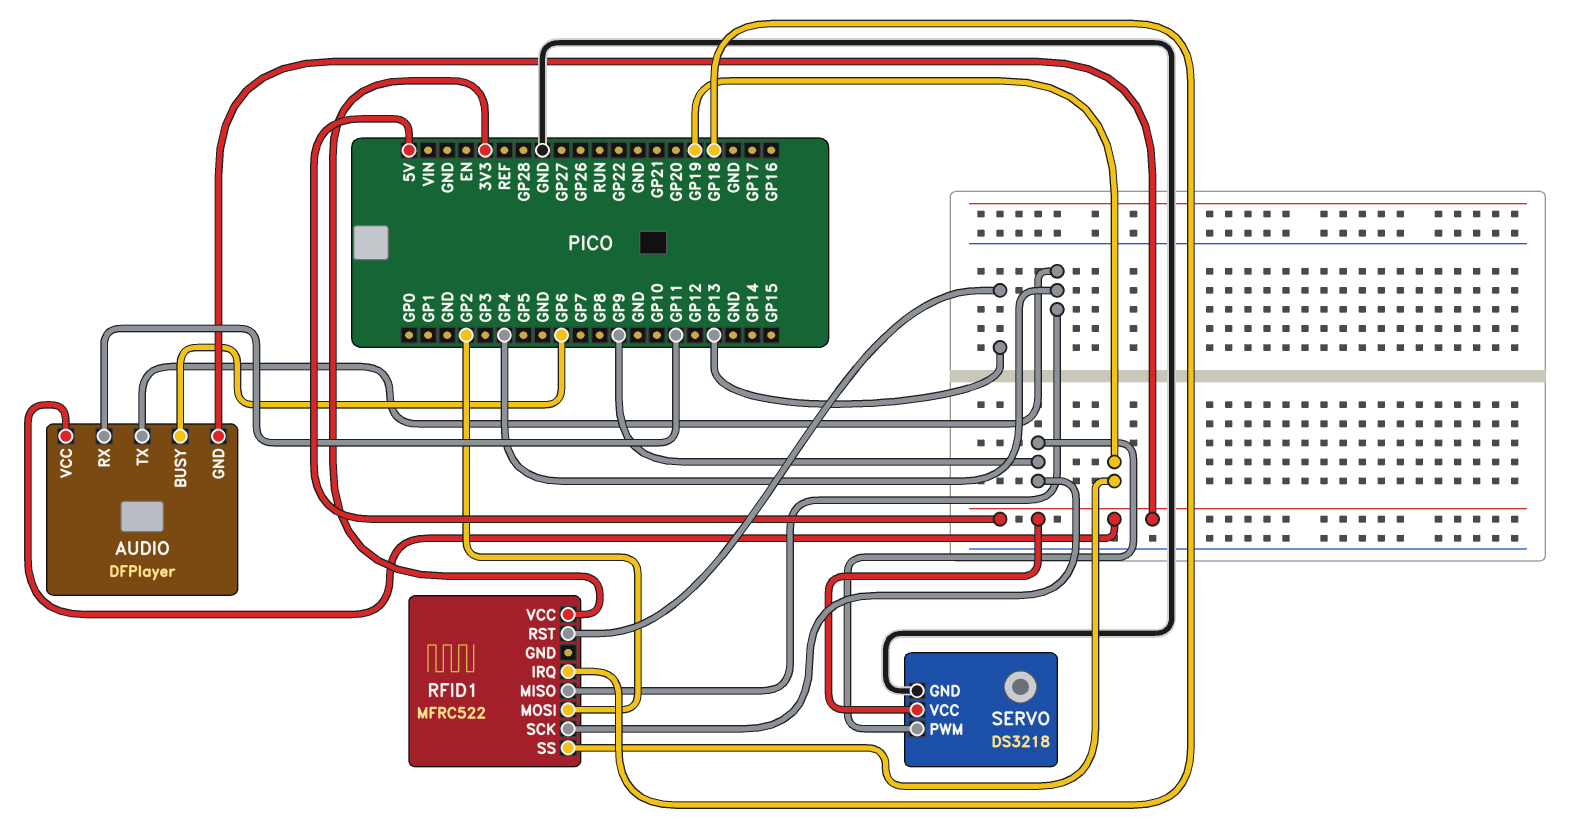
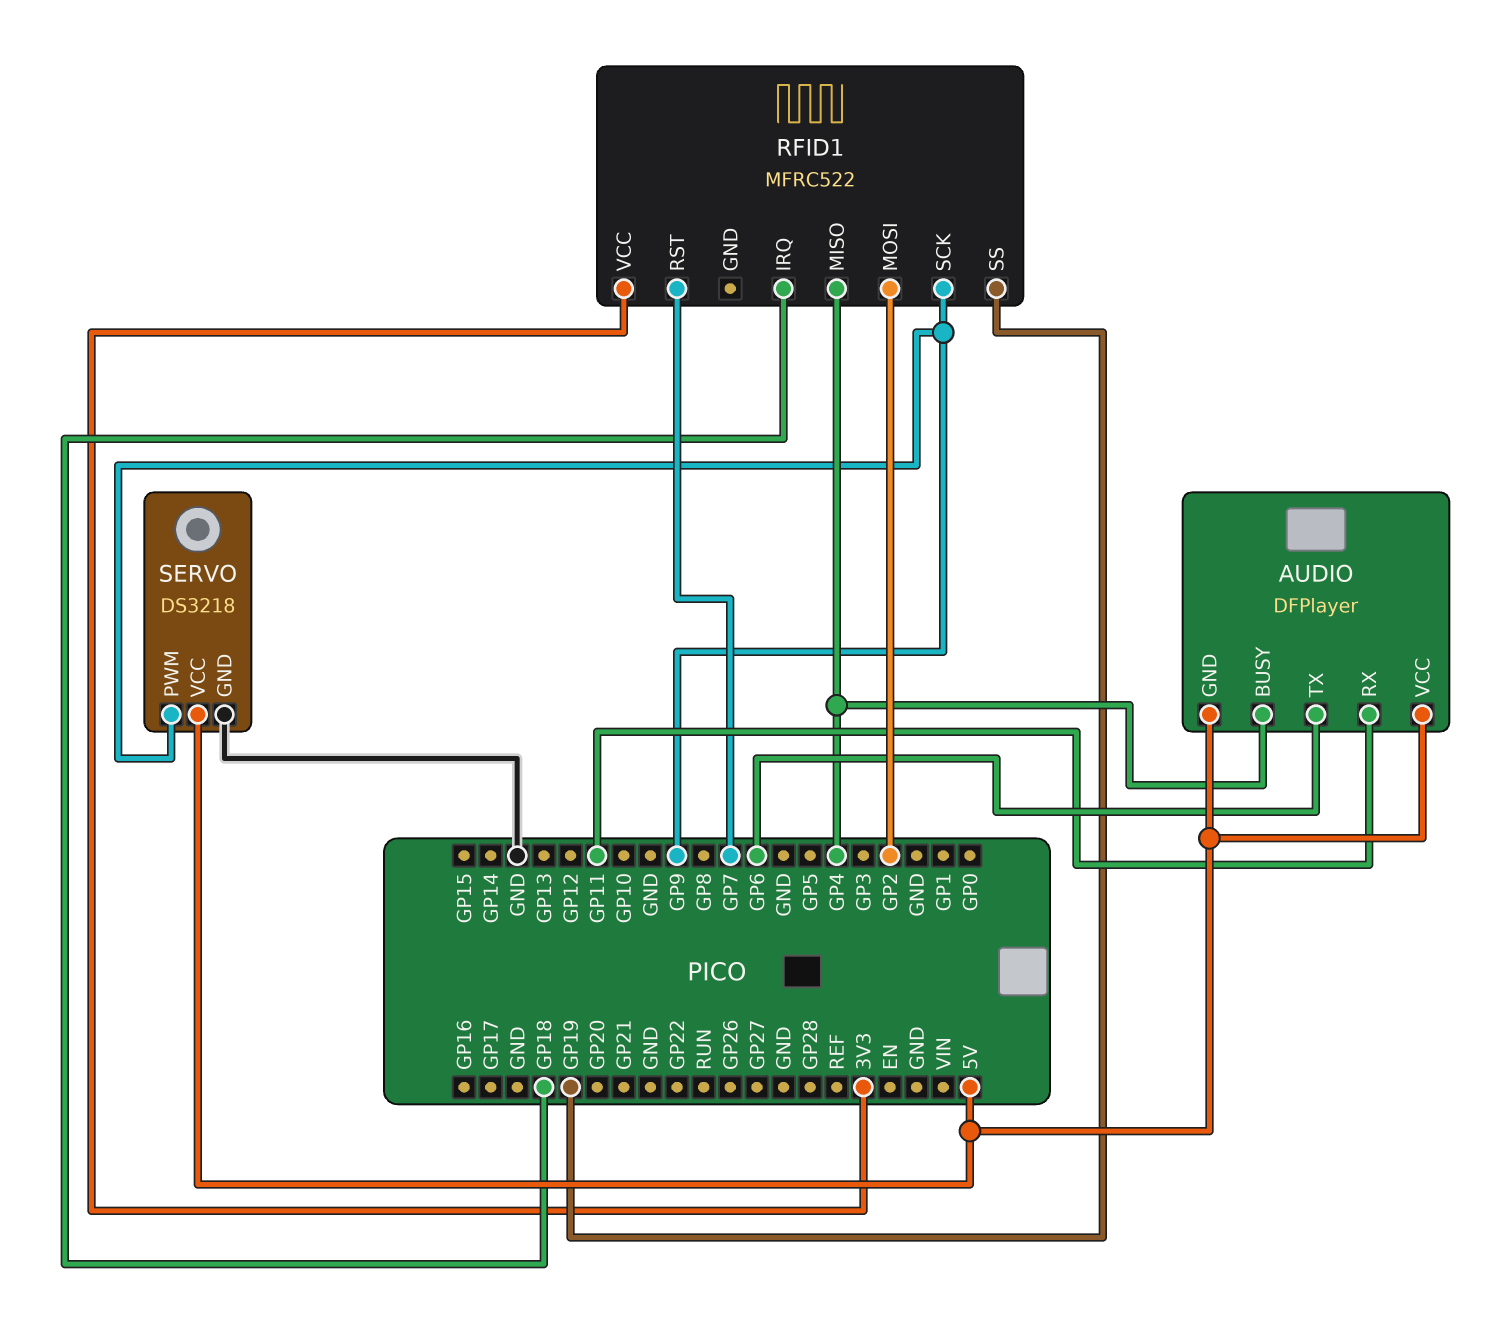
AUDIO pin BUSY: GP6 -> GP4
AUDIO pin TX: GP4 -> GP6
RFID1 pin RST: GP13 -> GP7

